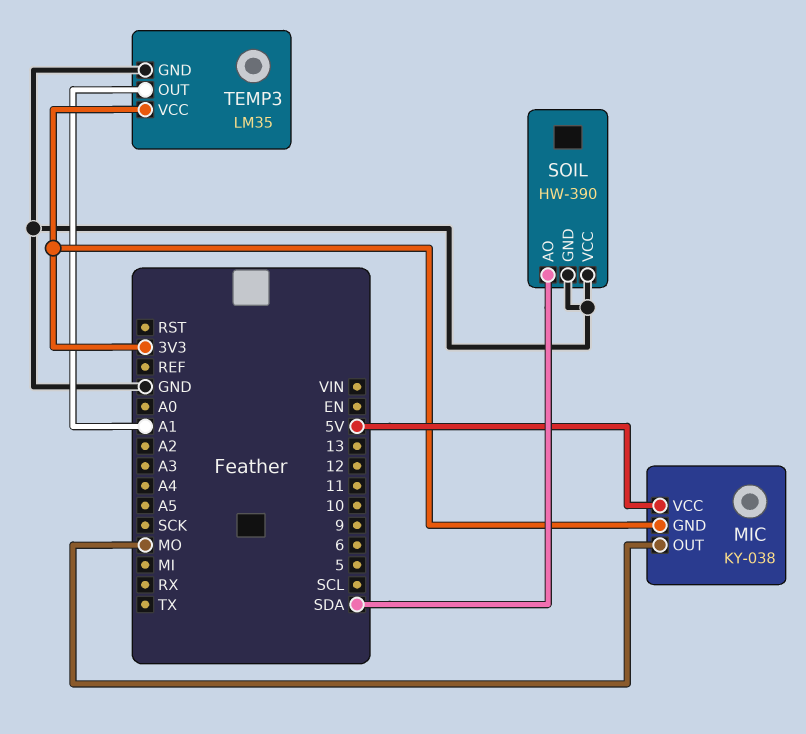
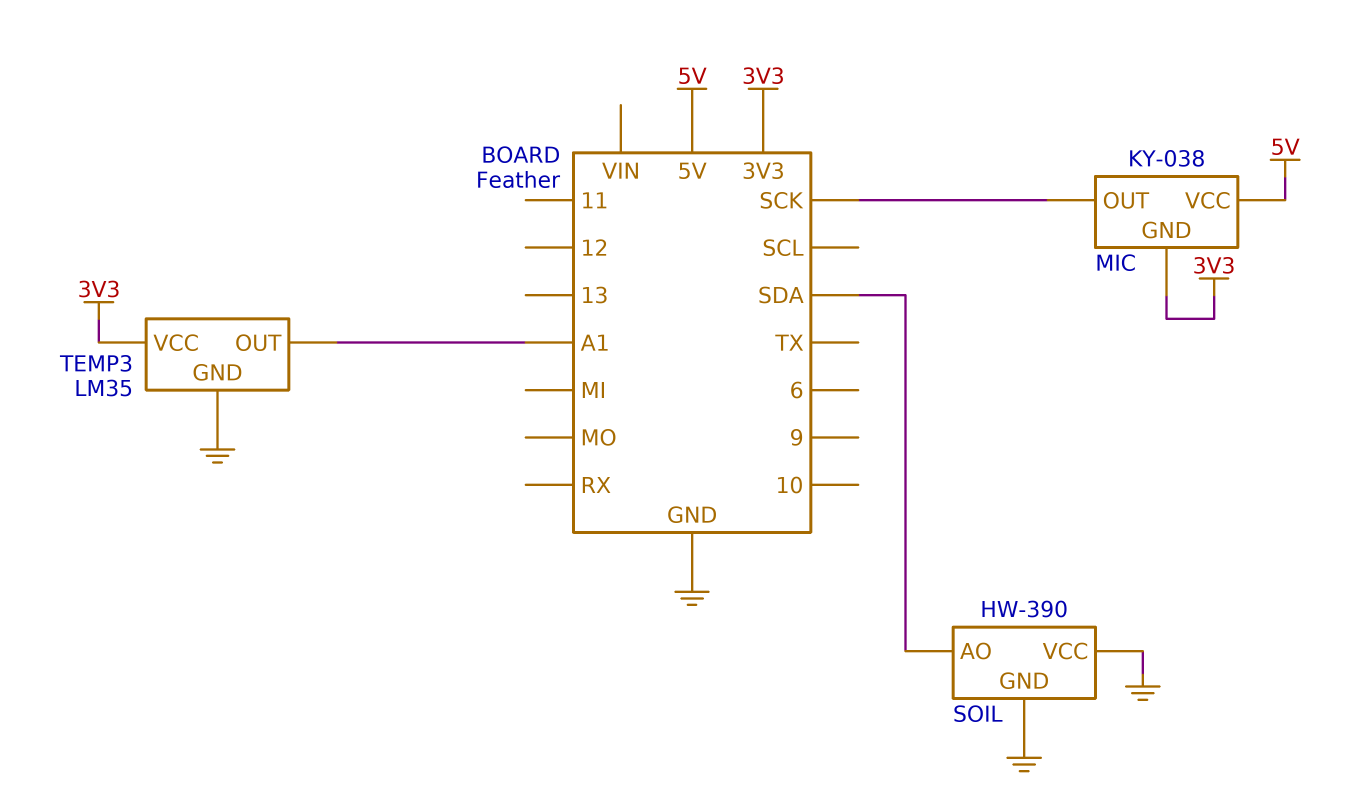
MIC pin OUT: MO -> SCK

